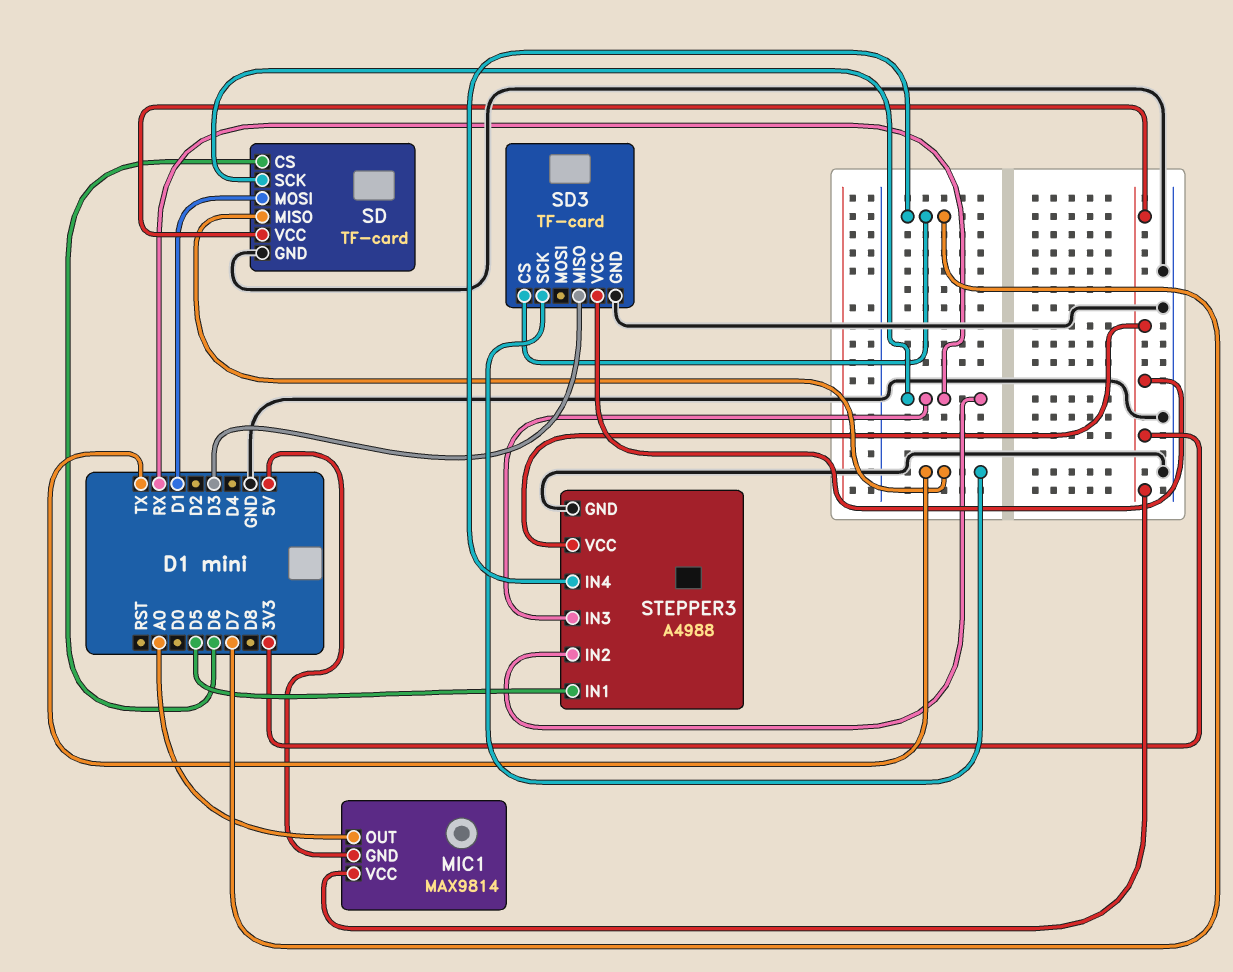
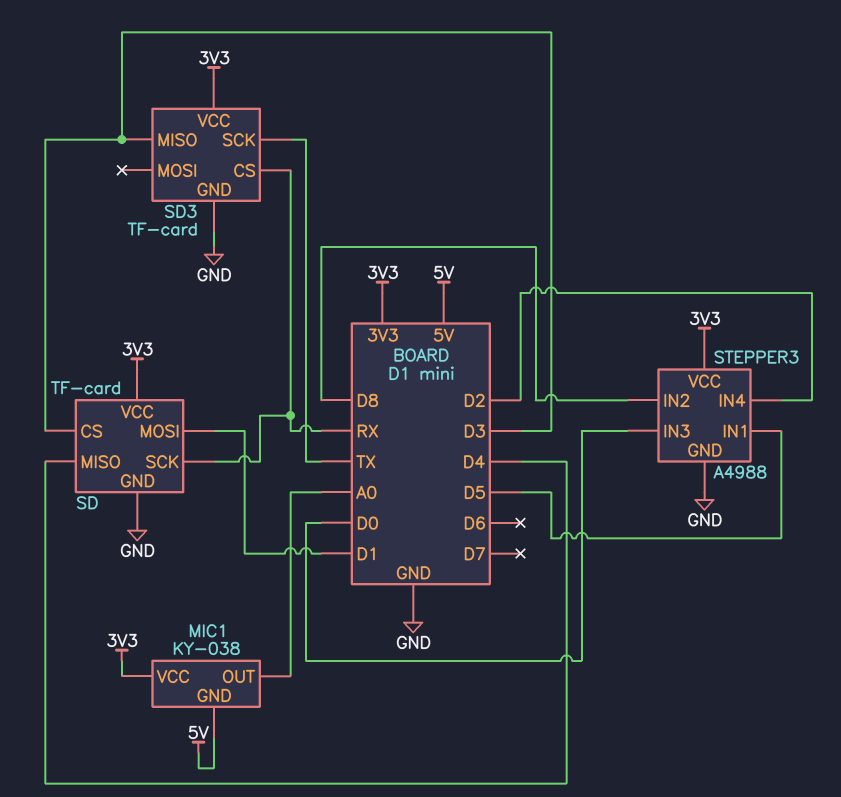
MIC1: MAX9814 -> KY-038
SD pin CS: D6 -> D3
SD pin MISO: TX -> D4
SD3 pin CS: D7 -> RX
STEPPER3 pin IN2: RX -> D8
STEPPER3 pin IN3: RX -> D0
STEPPER3 pin IN4: D7 -> D2

